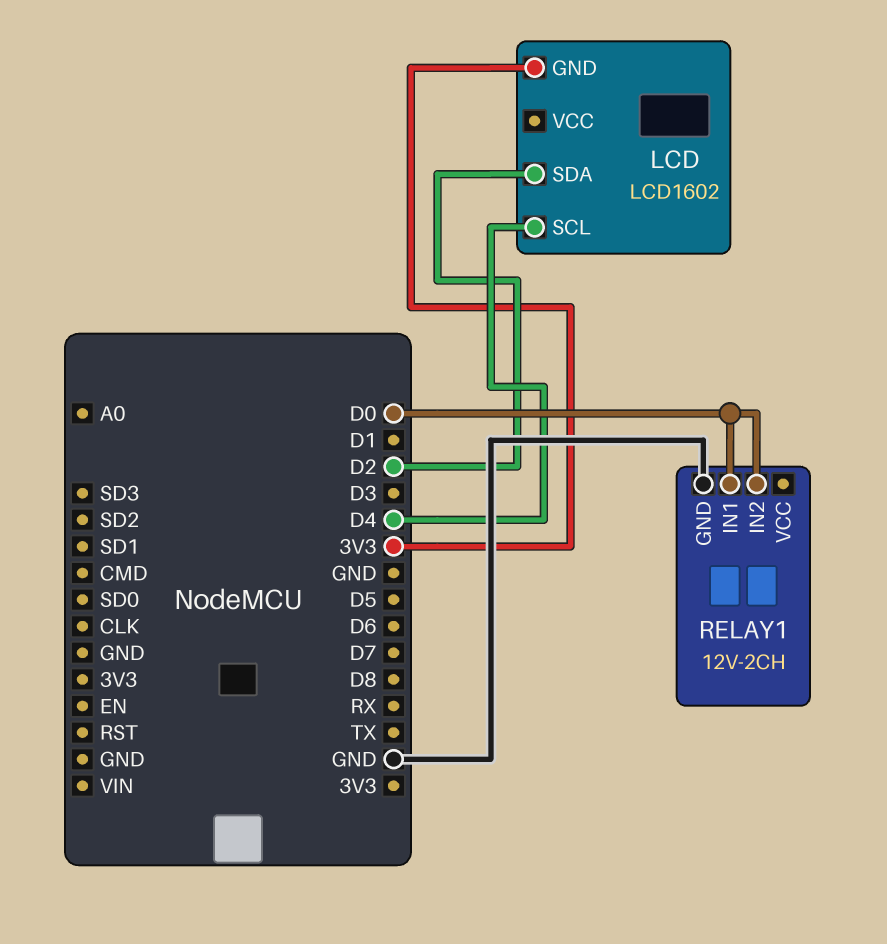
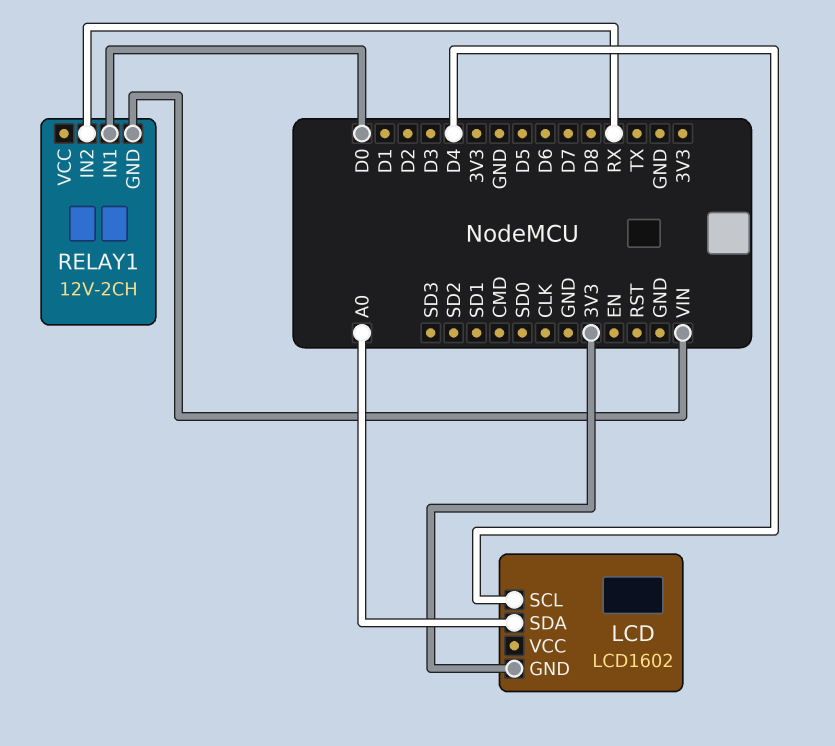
LCD pin SDA: D2 -> A0
RELAY1 pin GND: GND -> VIN
RELAY1 pin IN2: D0 -> RX

